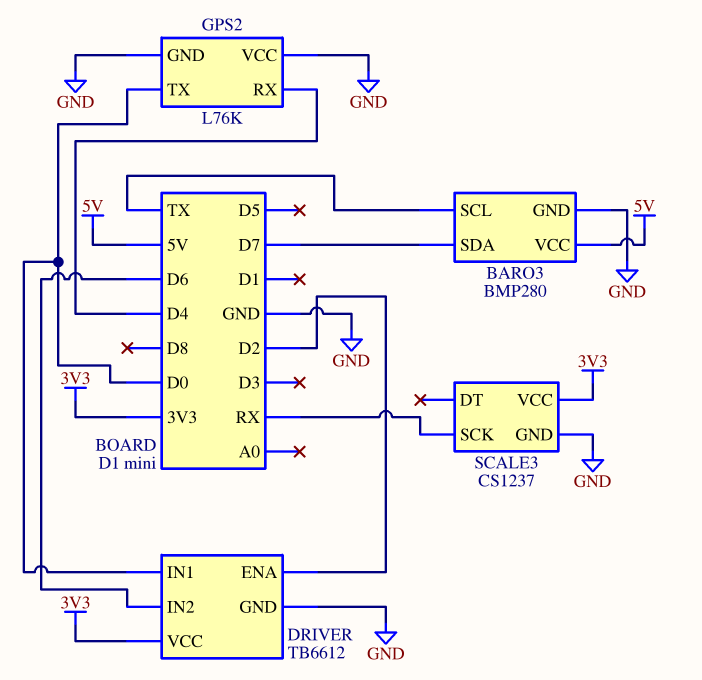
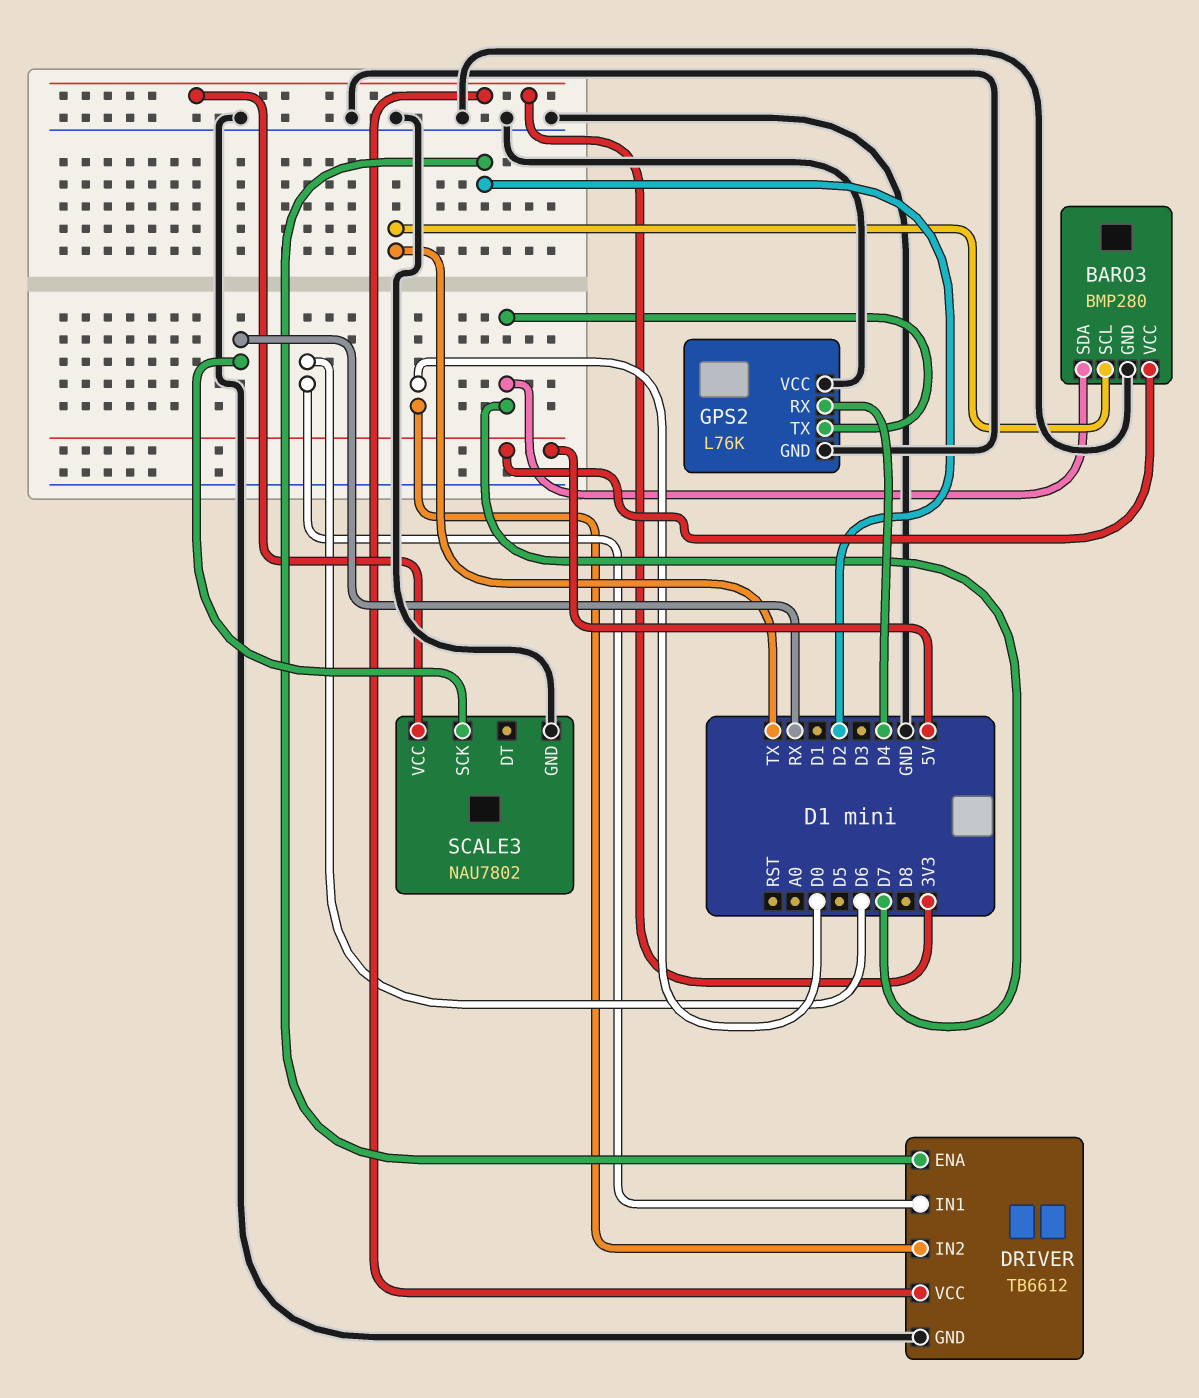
DRIVER pin IN1: D0 -> D6
DRIVER pin IN2: D6 -> D0
GPS2 pin TX: D0 -> D7
SCALE3: CS1237 -> NAU7802

